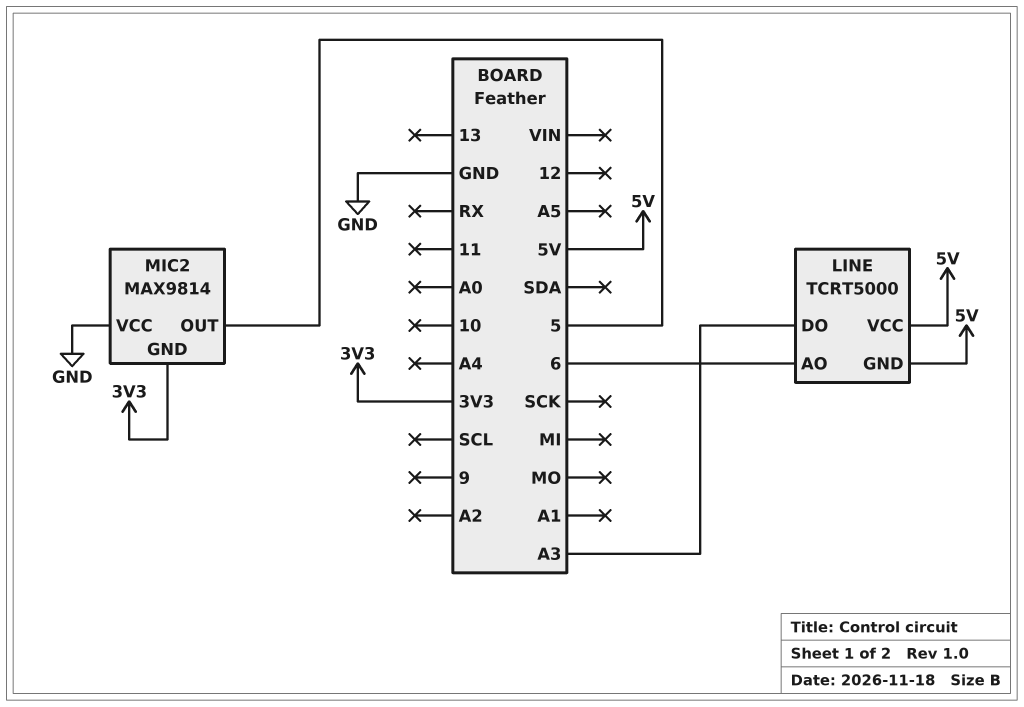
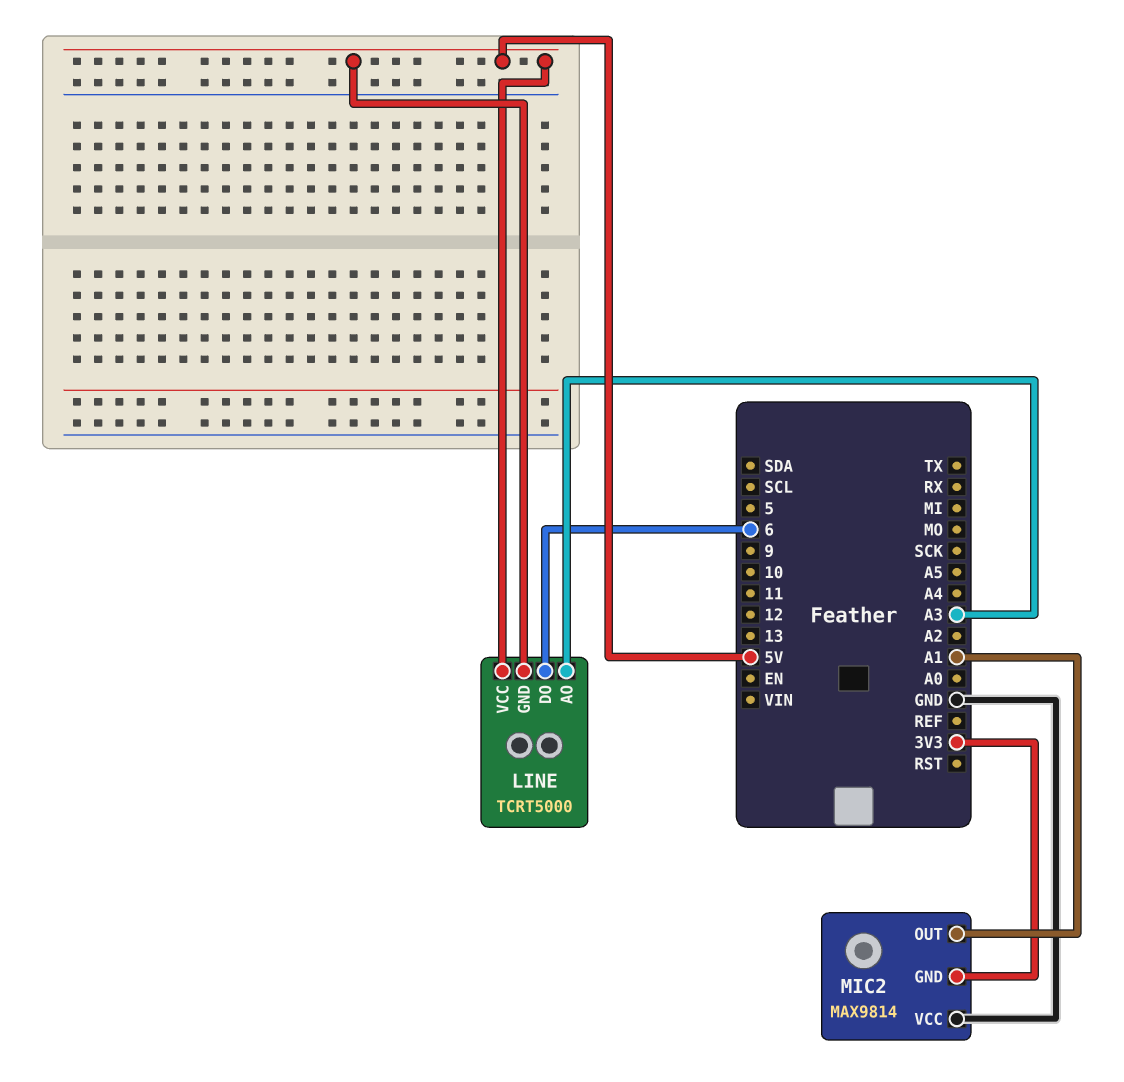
LINE pin AO: 6 -> A3
LINE pin DO: A3 -> 6
MIC2 pin OUT: 5 -> A1

